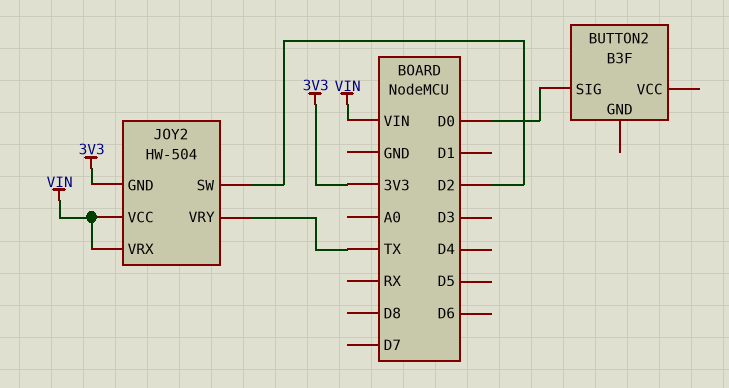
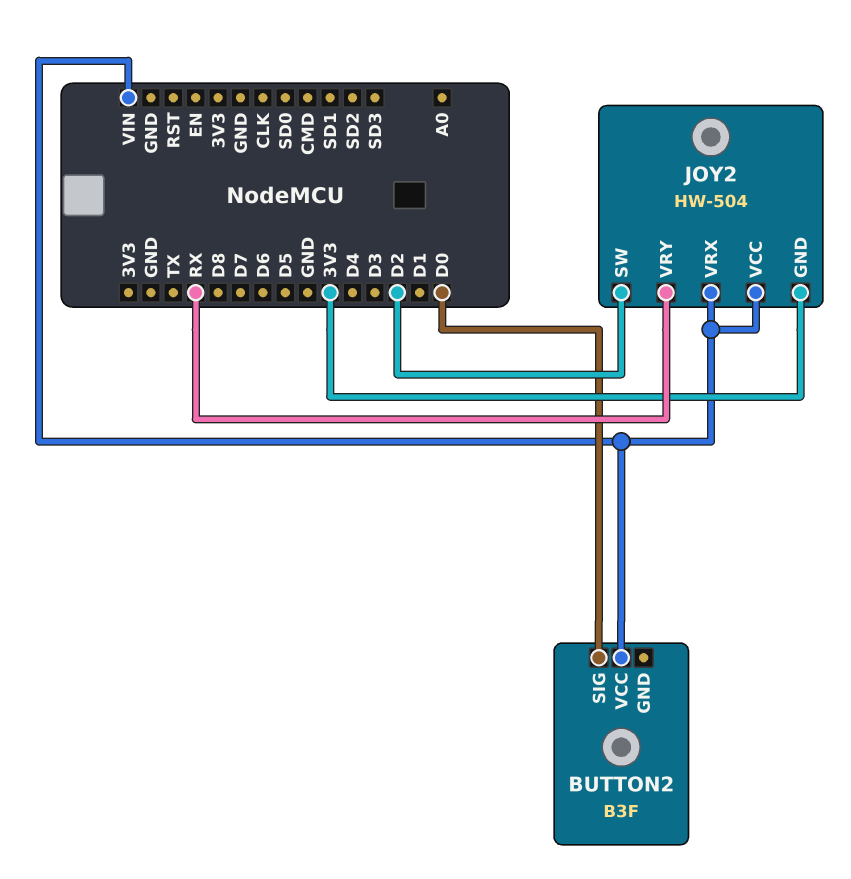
BUTTON2 pin VCC: none -> VIN
JOY2 pin VRY: TX -> RX

